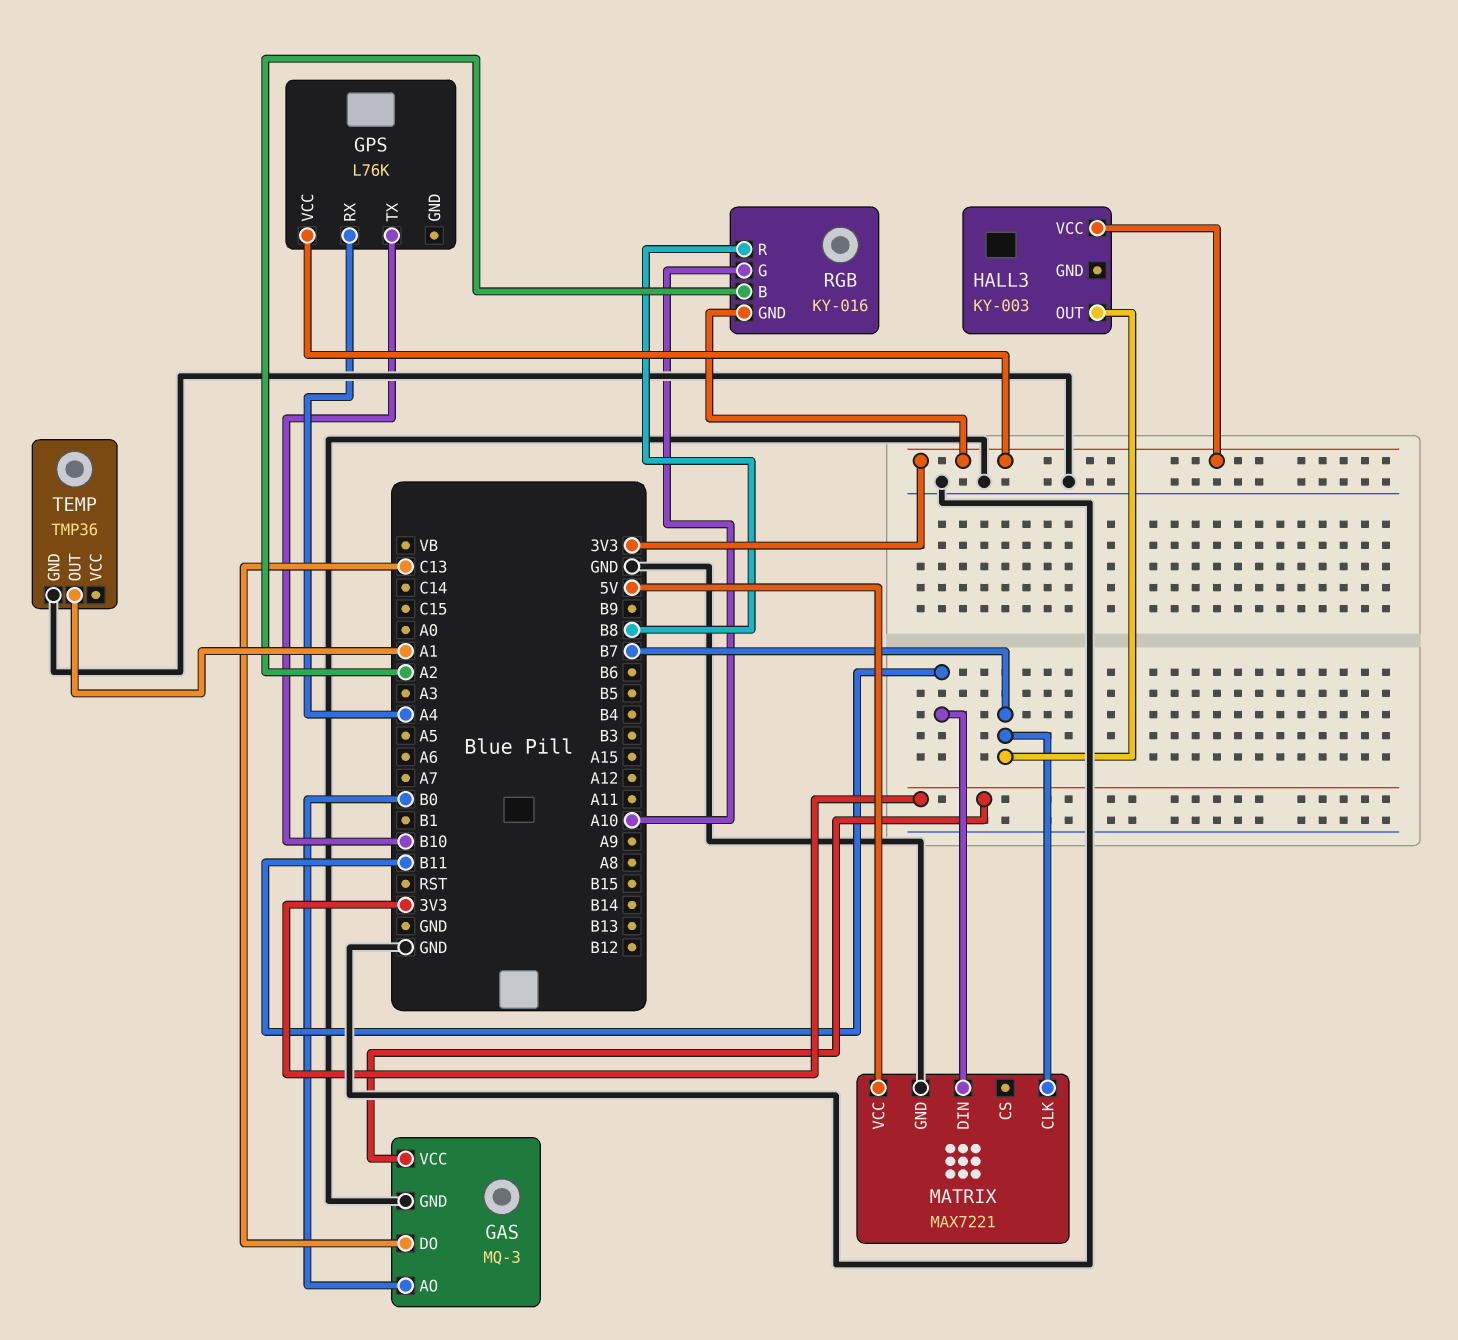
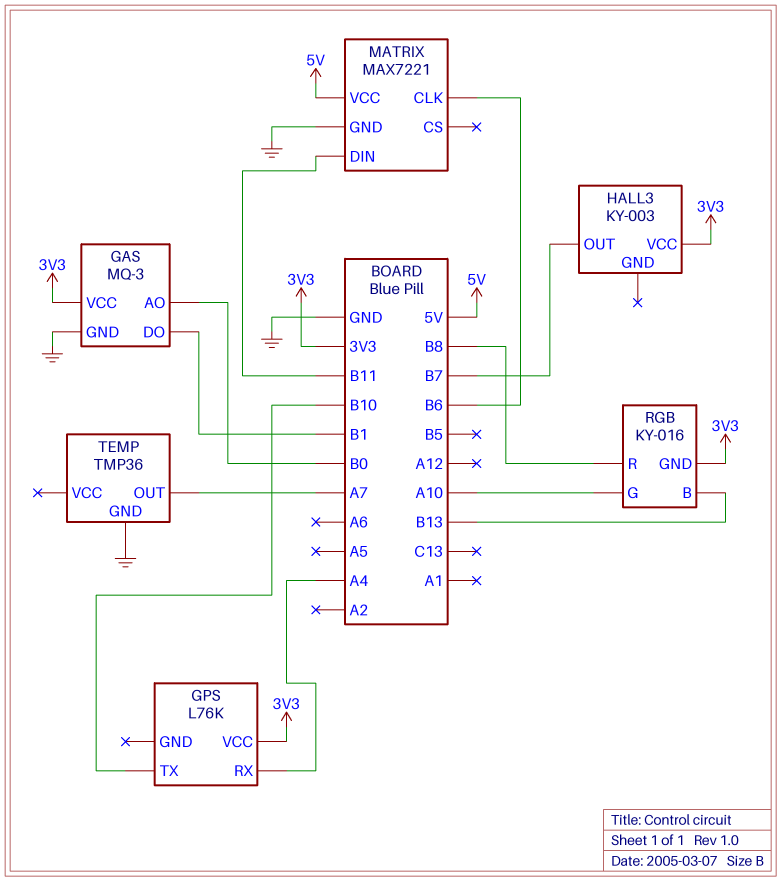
GAS pin DO: C13 -> B1
MATRIX pin CLK: B7 -> B6
RGB pin B: A2 -> B13
TEMP pin OUT: A1 -> A7

